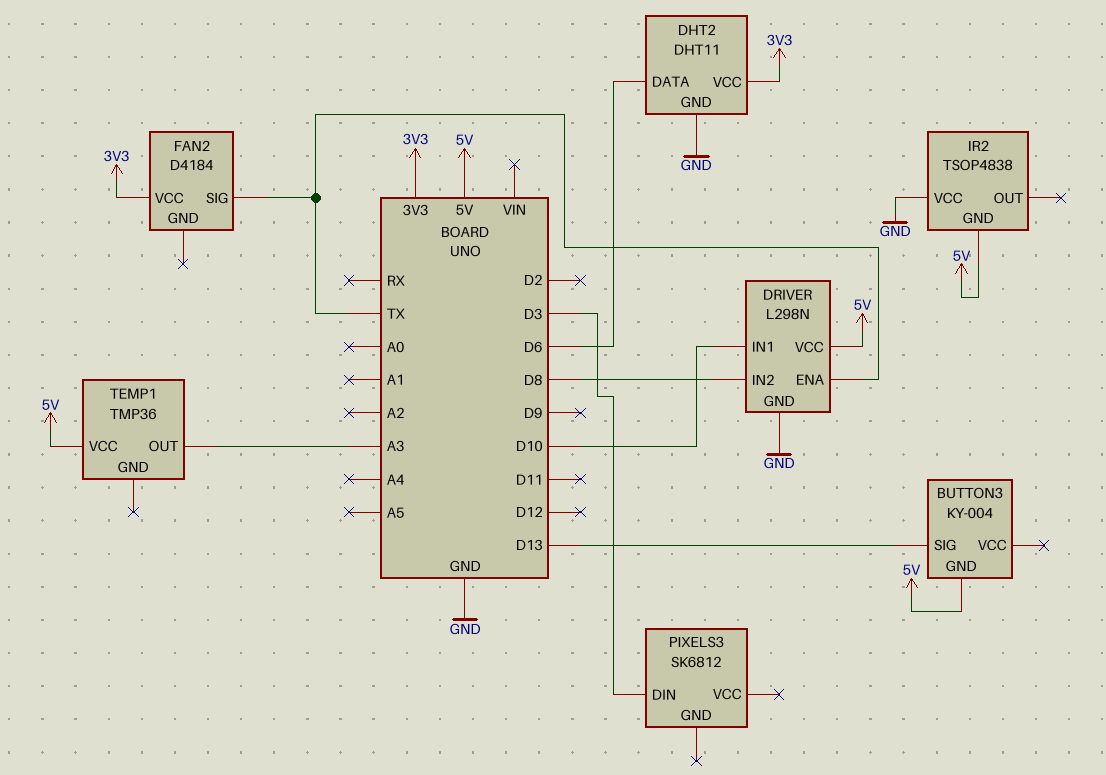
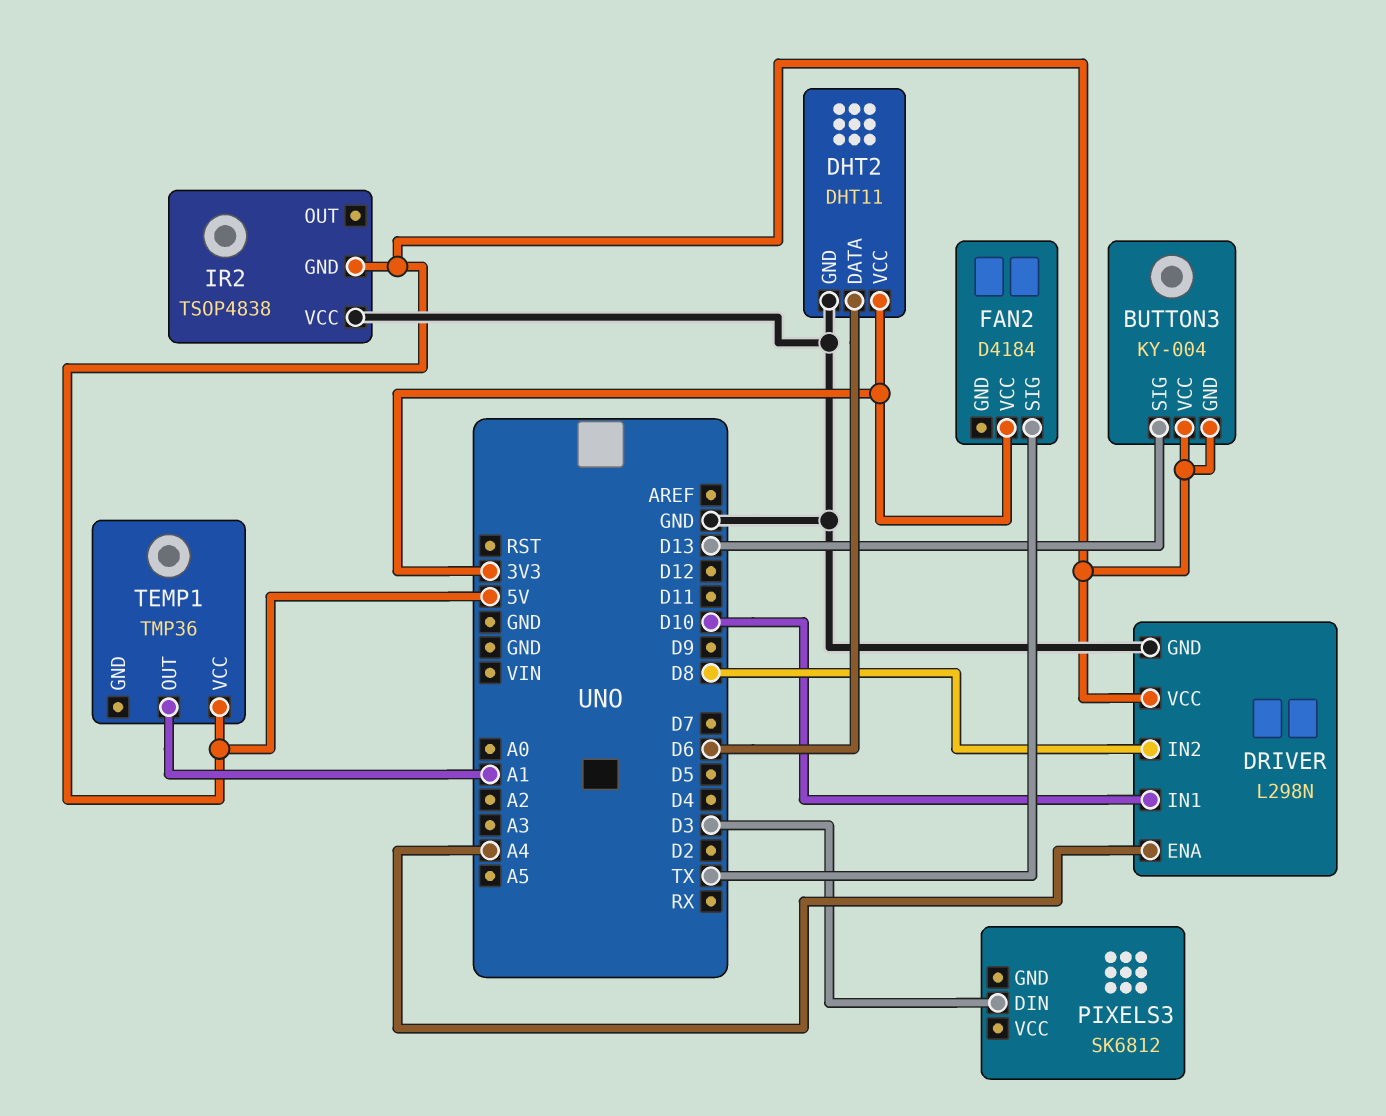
BUTTON3 pin VCC: none -> 5V
DRIVER pin ENA: TX -> A4
TEMP1 pin OUT: A3 -> A1

